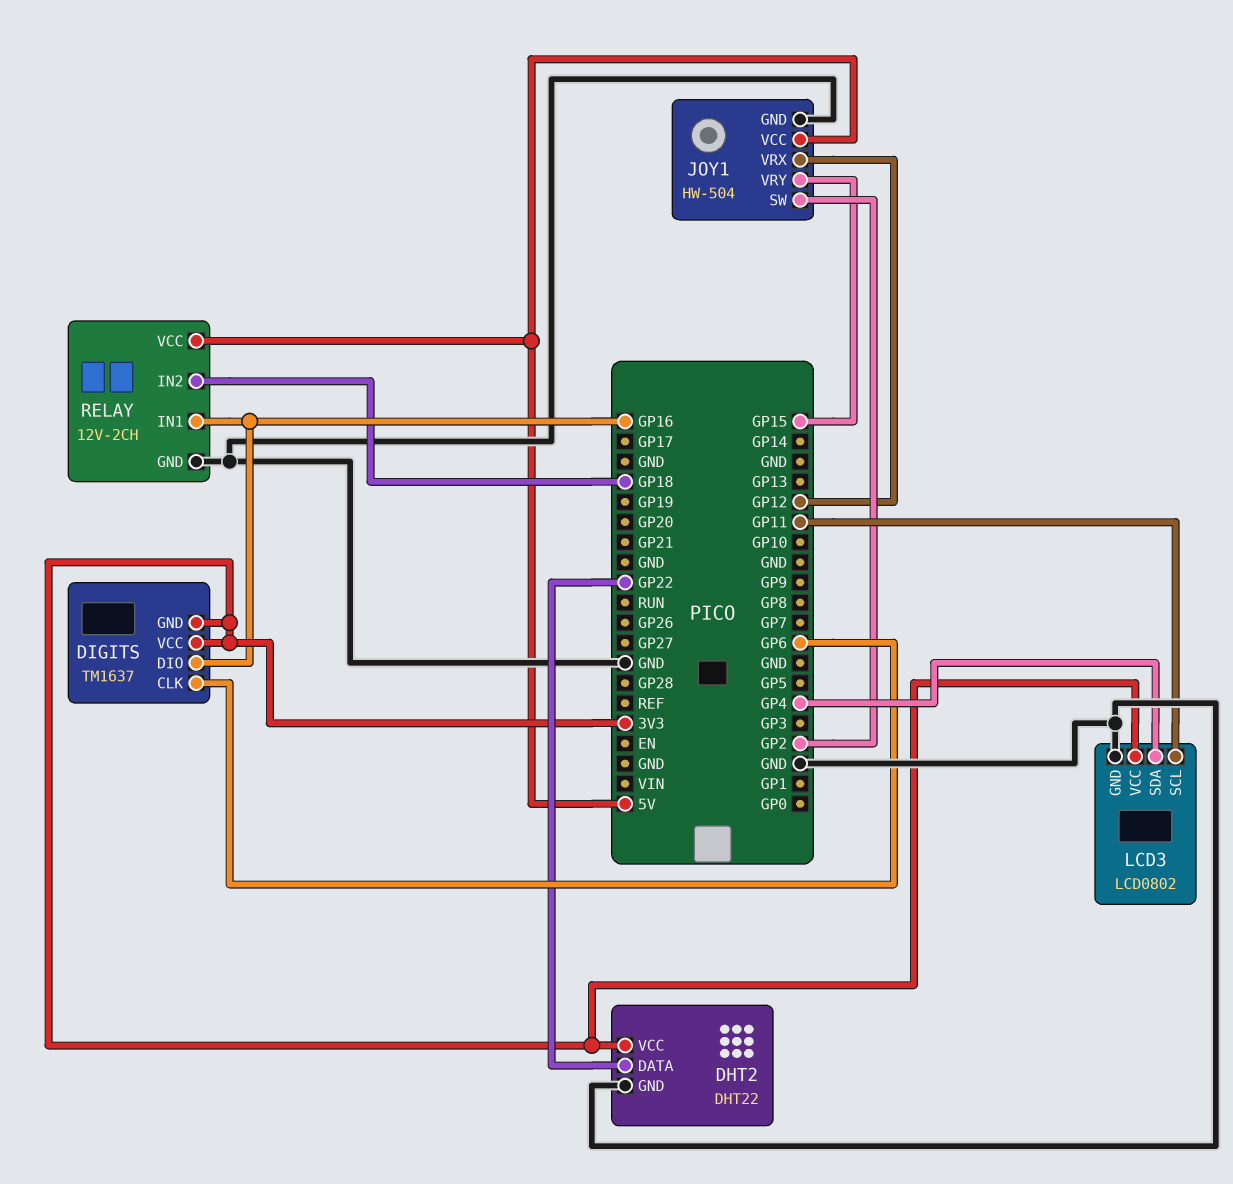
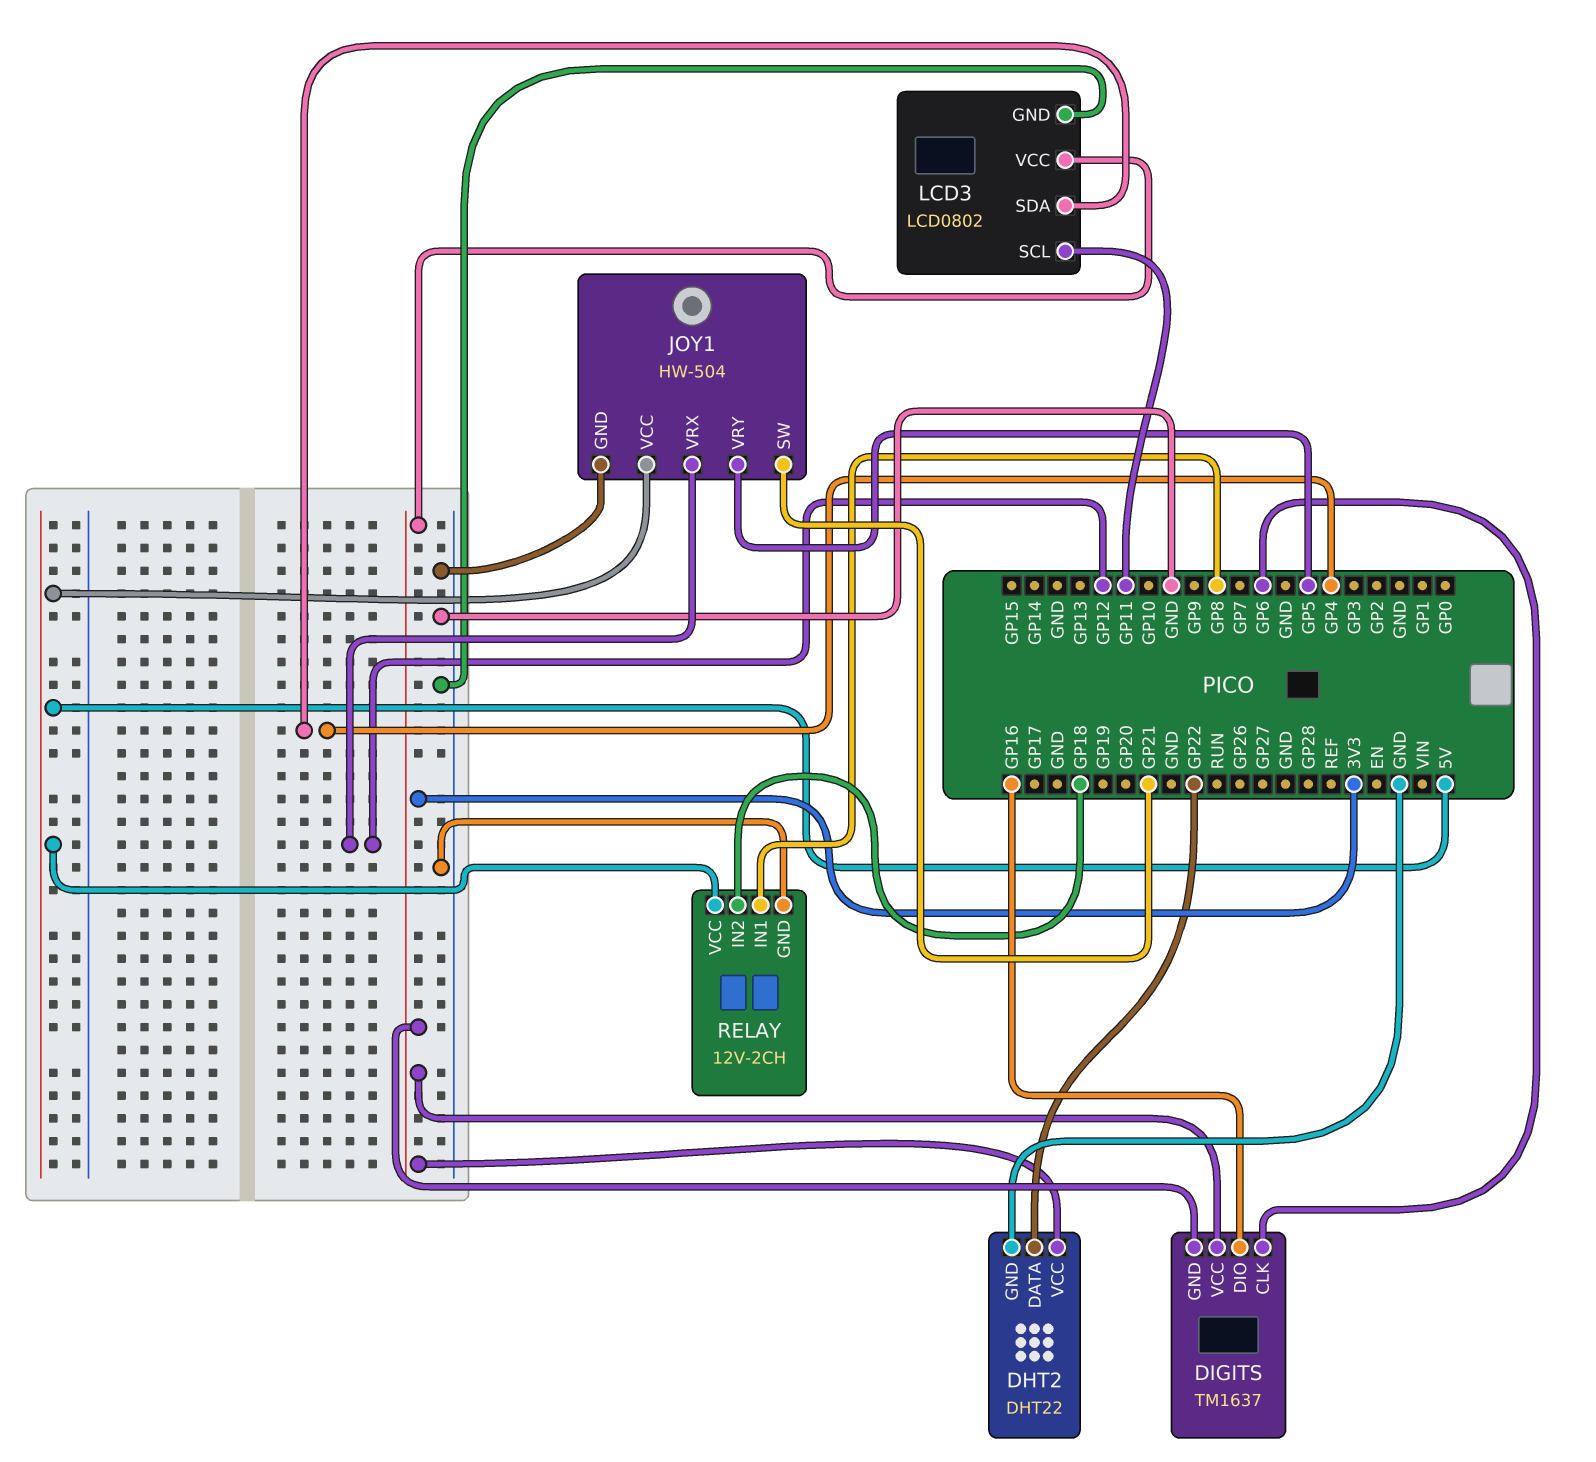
JOY1 pin SW: GP2 -> GP21
JOY1 pin VRY: GP15 -> GP5
RELAY pin IN1: GP16 -> GP8

